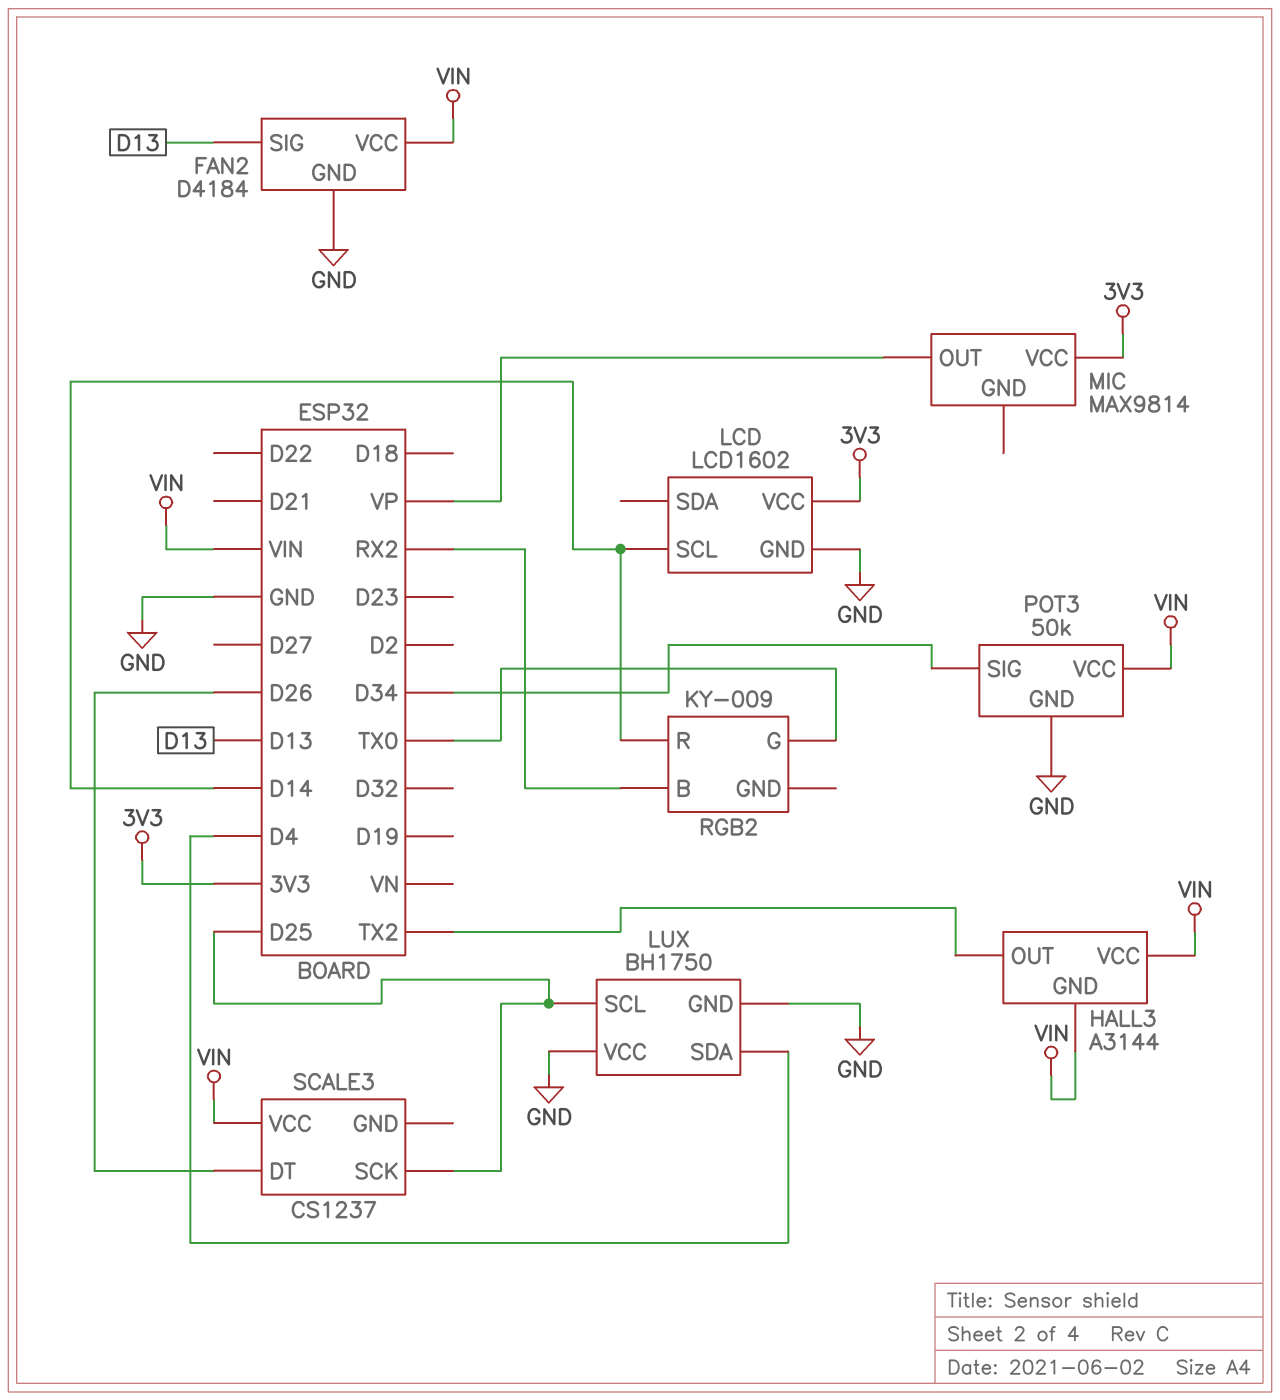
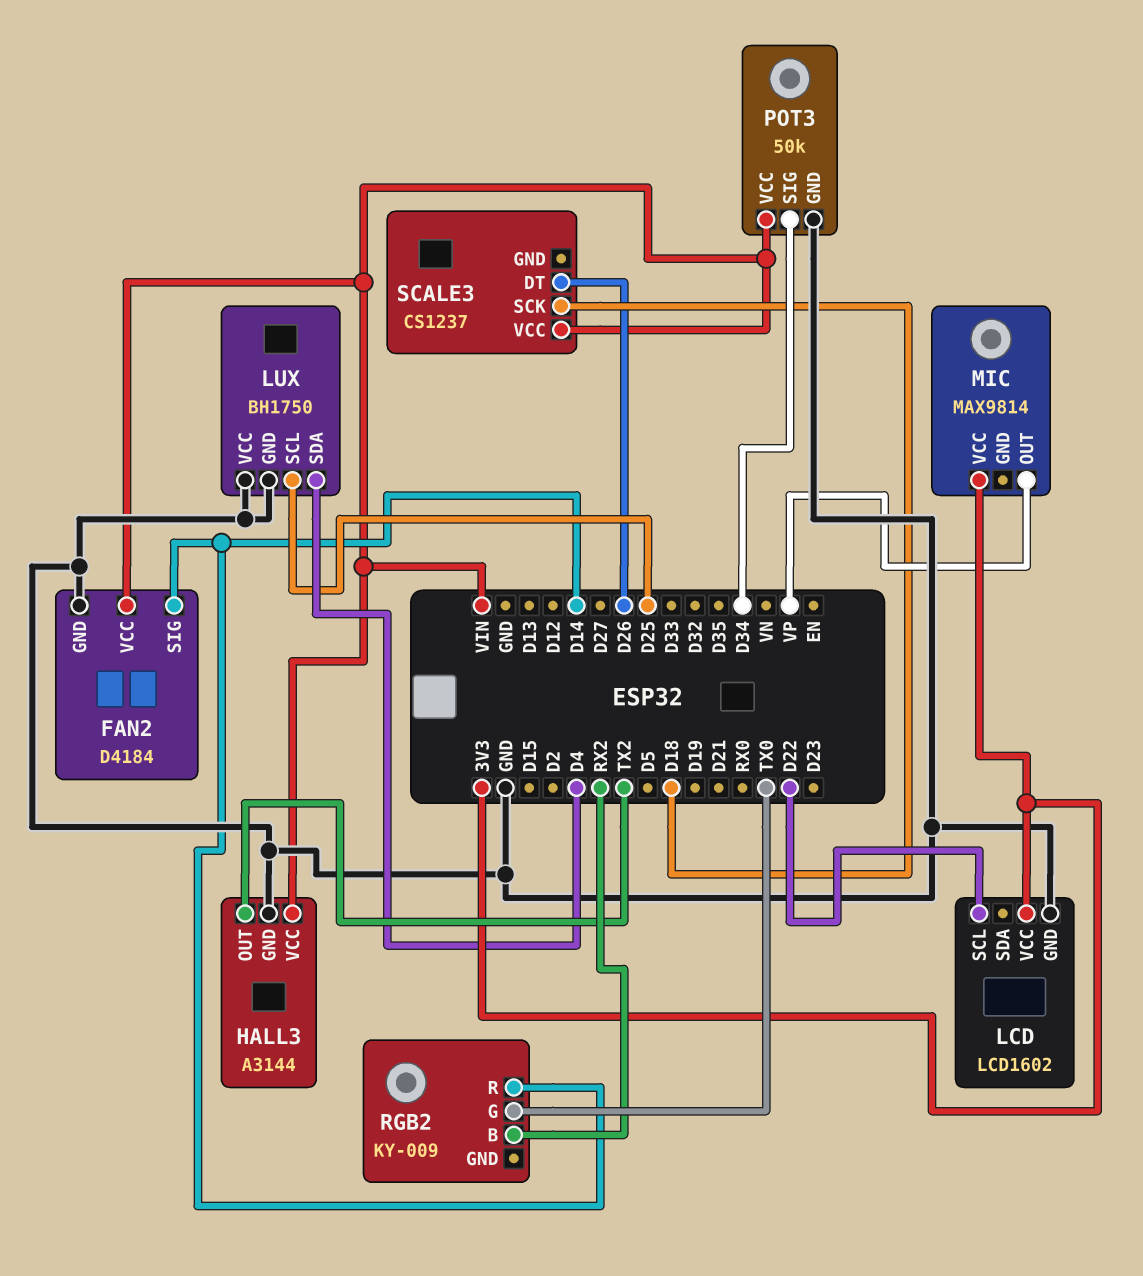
FAN2 pin SIG: D13 -> D14
HALL3 pin GND: VIN -> GND
LCD pin SCL: D14 -> D22
SCALE3 pin SCK: D25 -> D18

